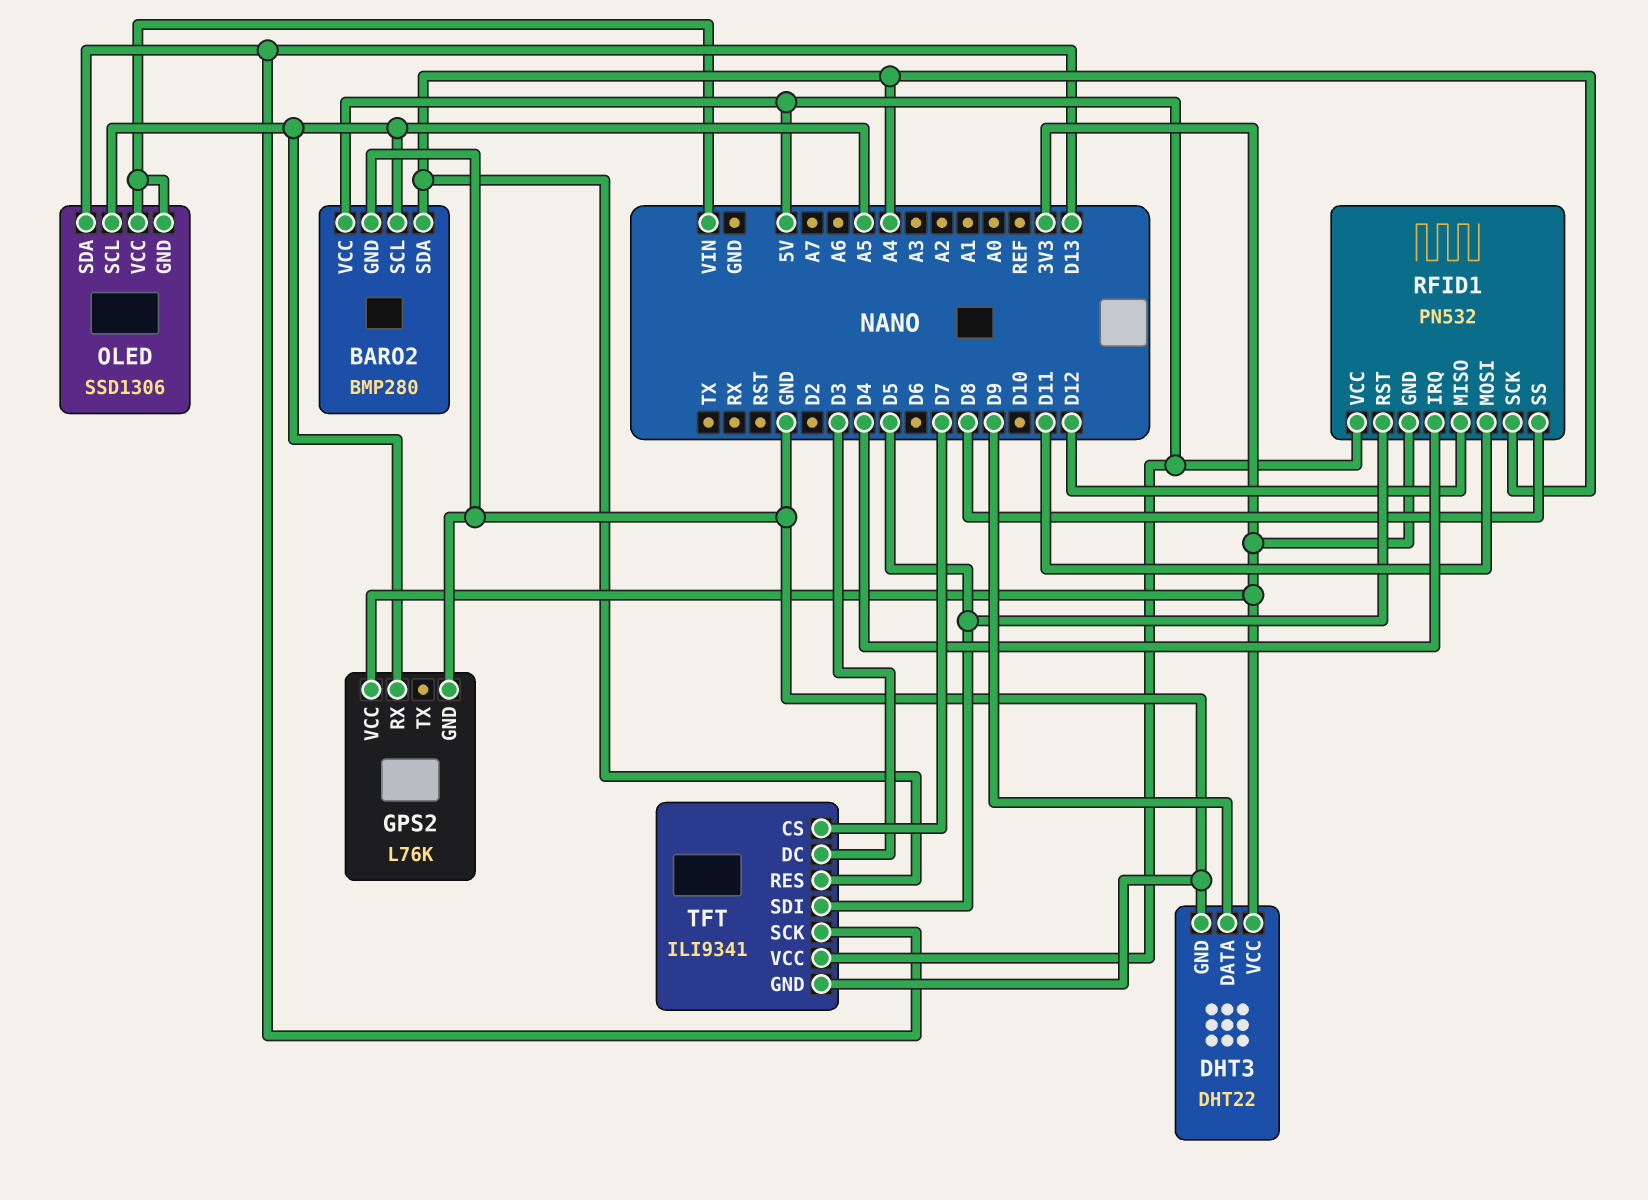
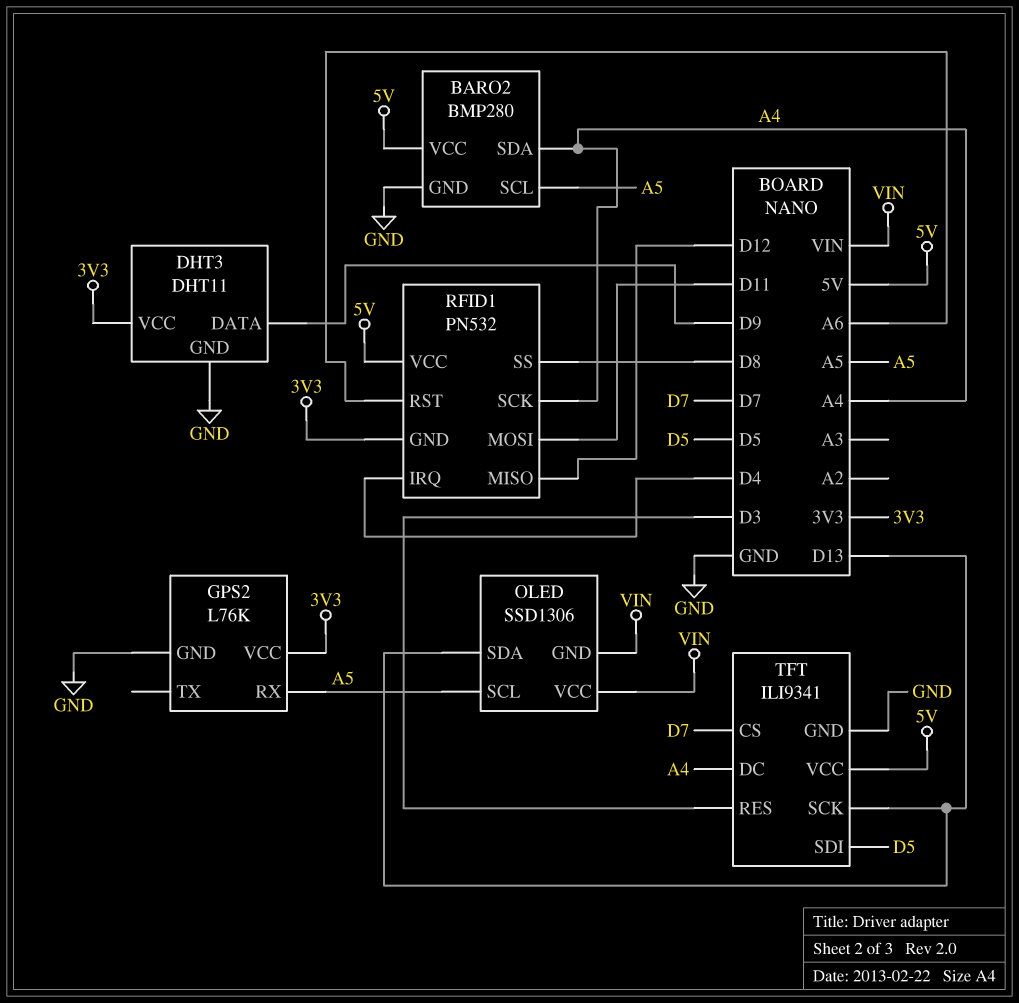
DHT3: DHT22 -> DHT11
RFID1 pin RST: D5 -> A6
TFT pin DC: D3 -> A4
TFT pin RES: A4 -> D3

